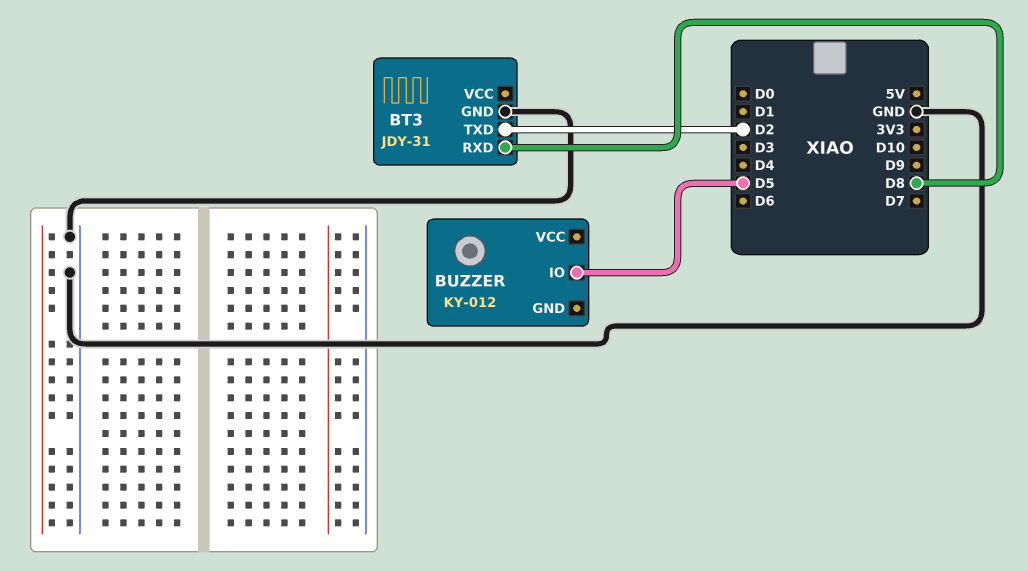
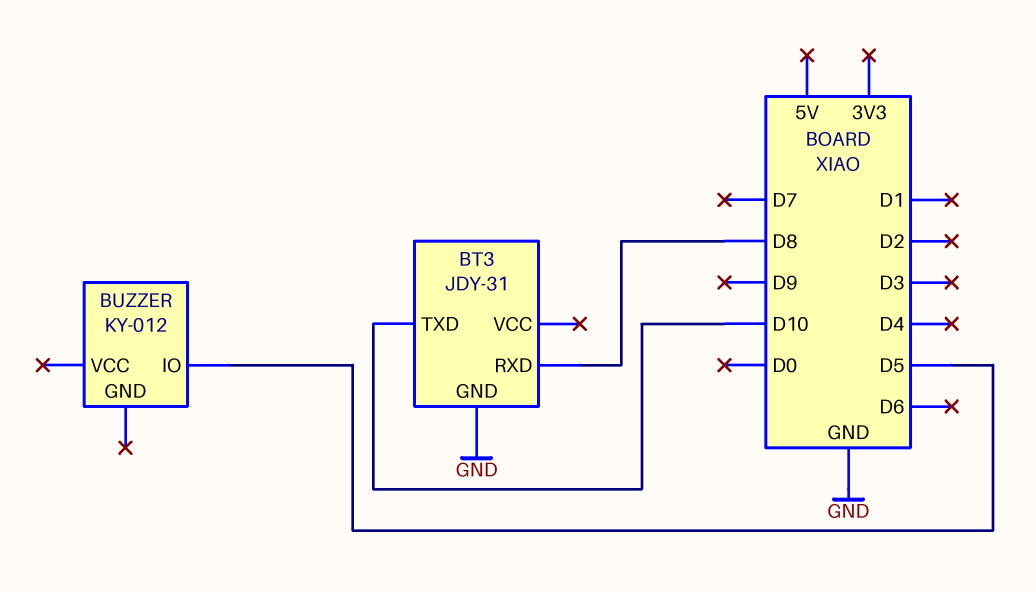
BT3 pin TXD: D2 -> D10

